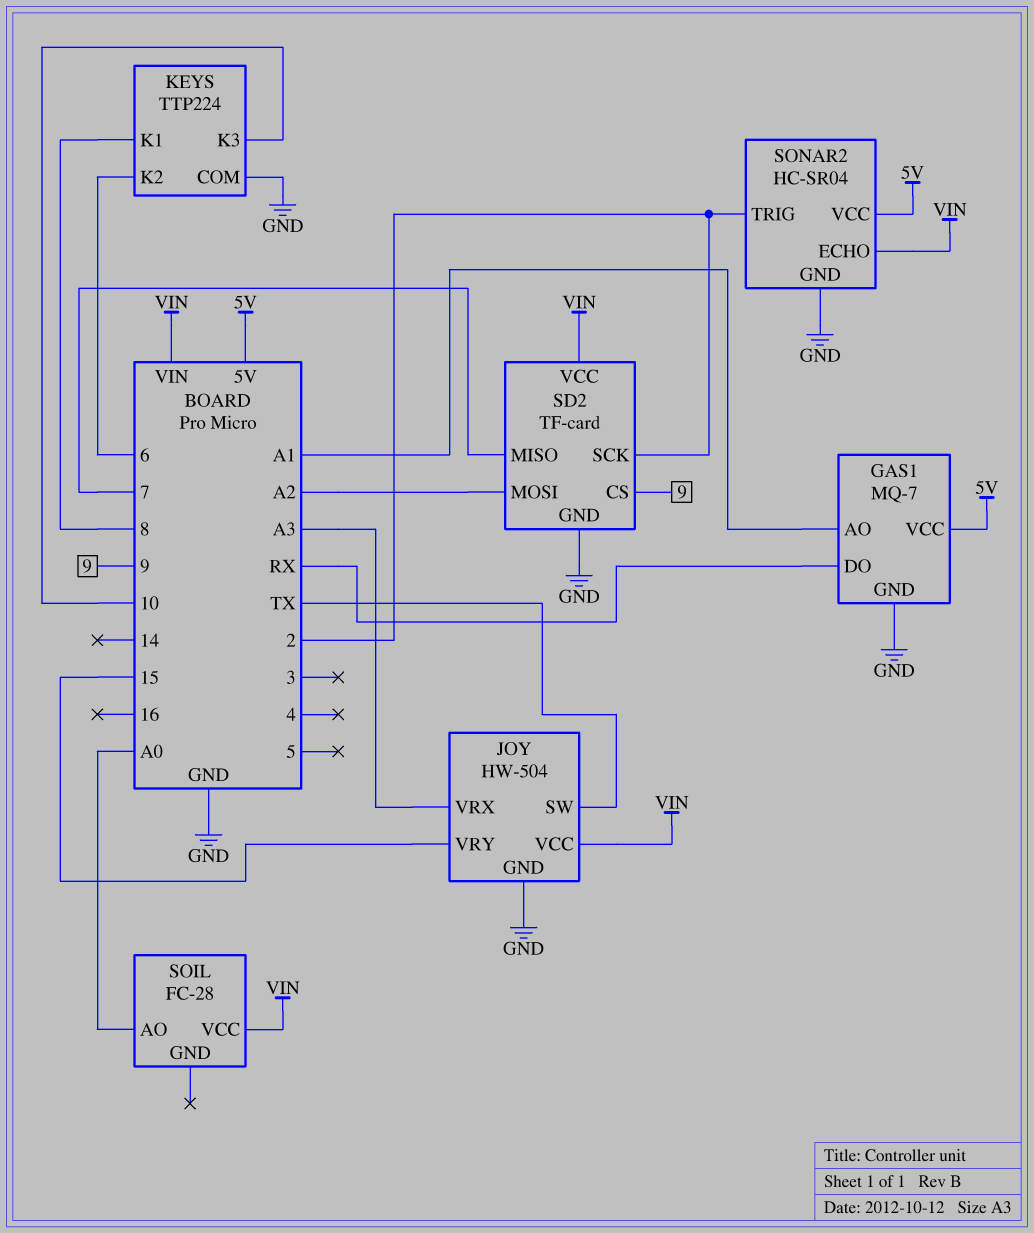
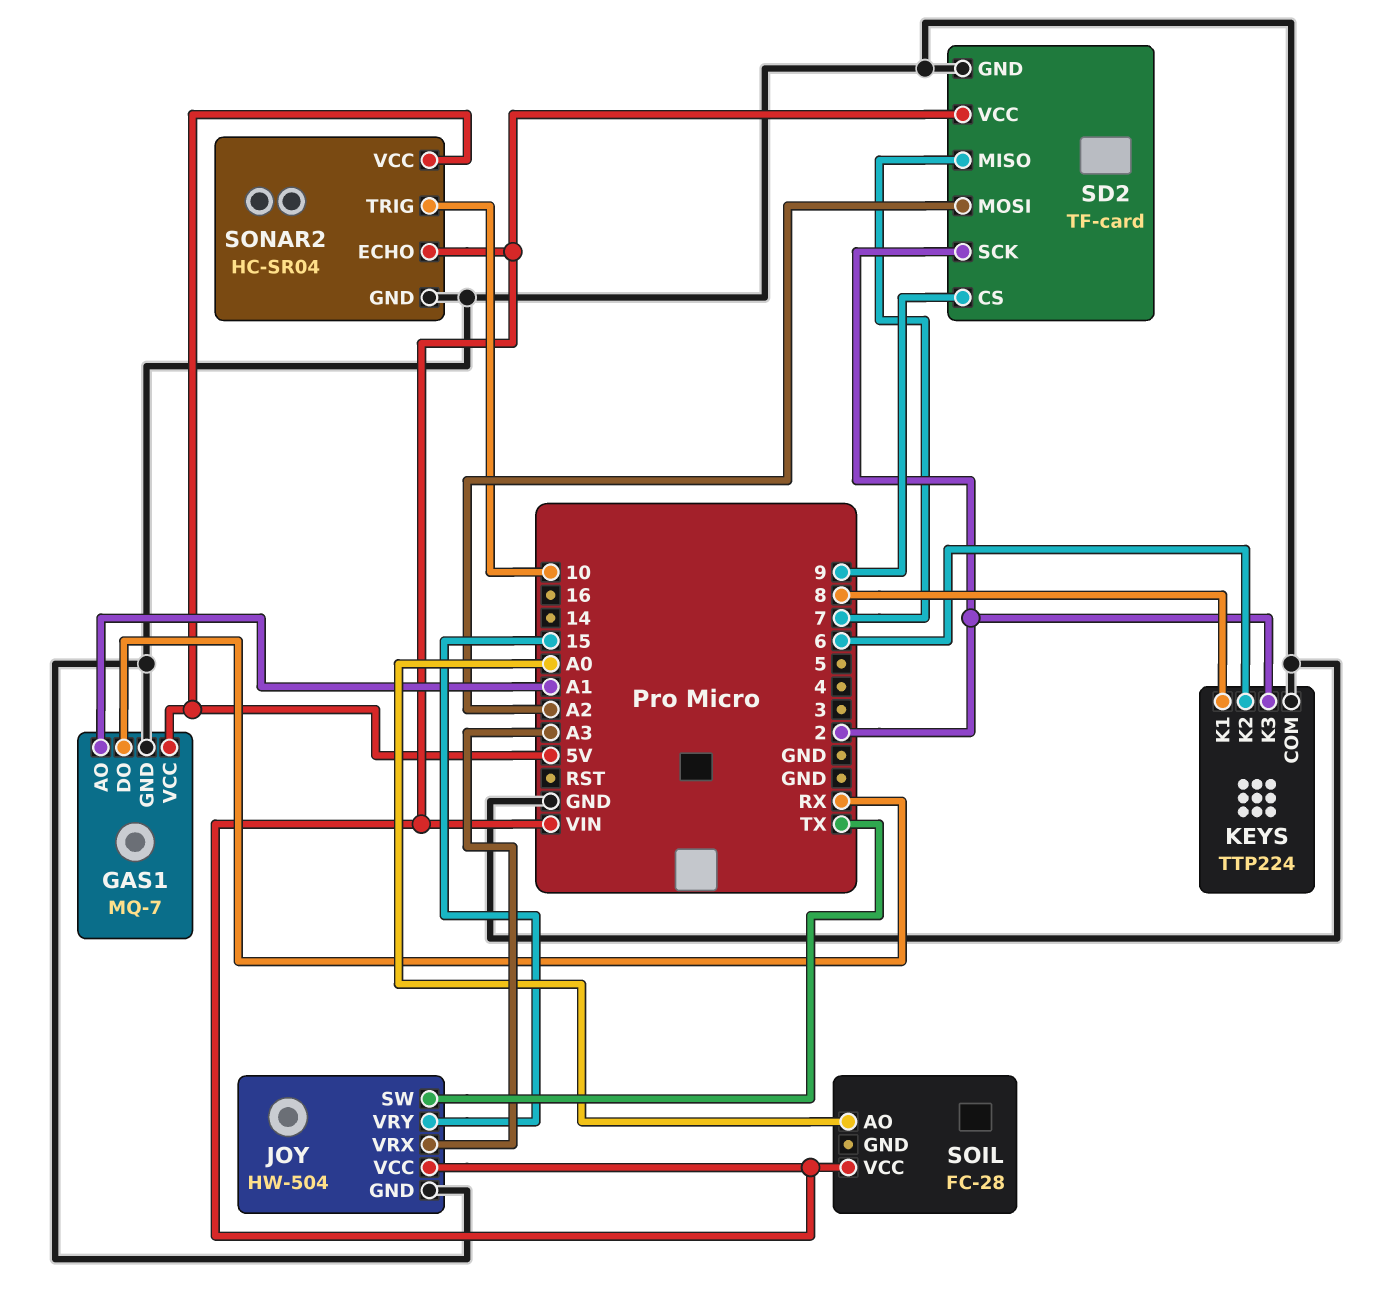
KEYS pin K3: 10 -> 2
SONAR2 pin TRIG: 2 -> 10

